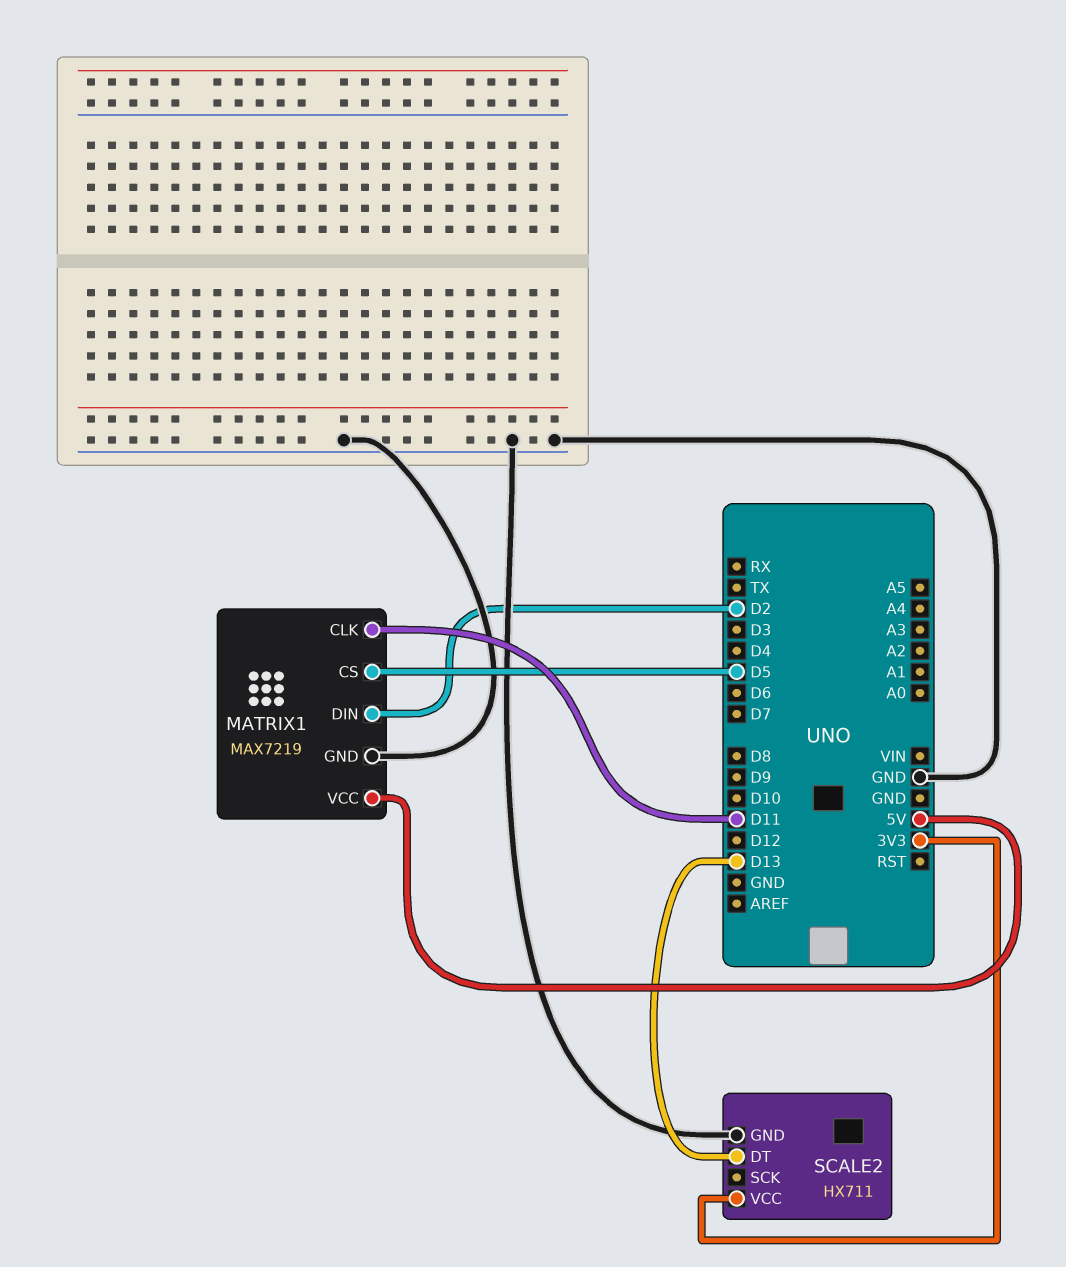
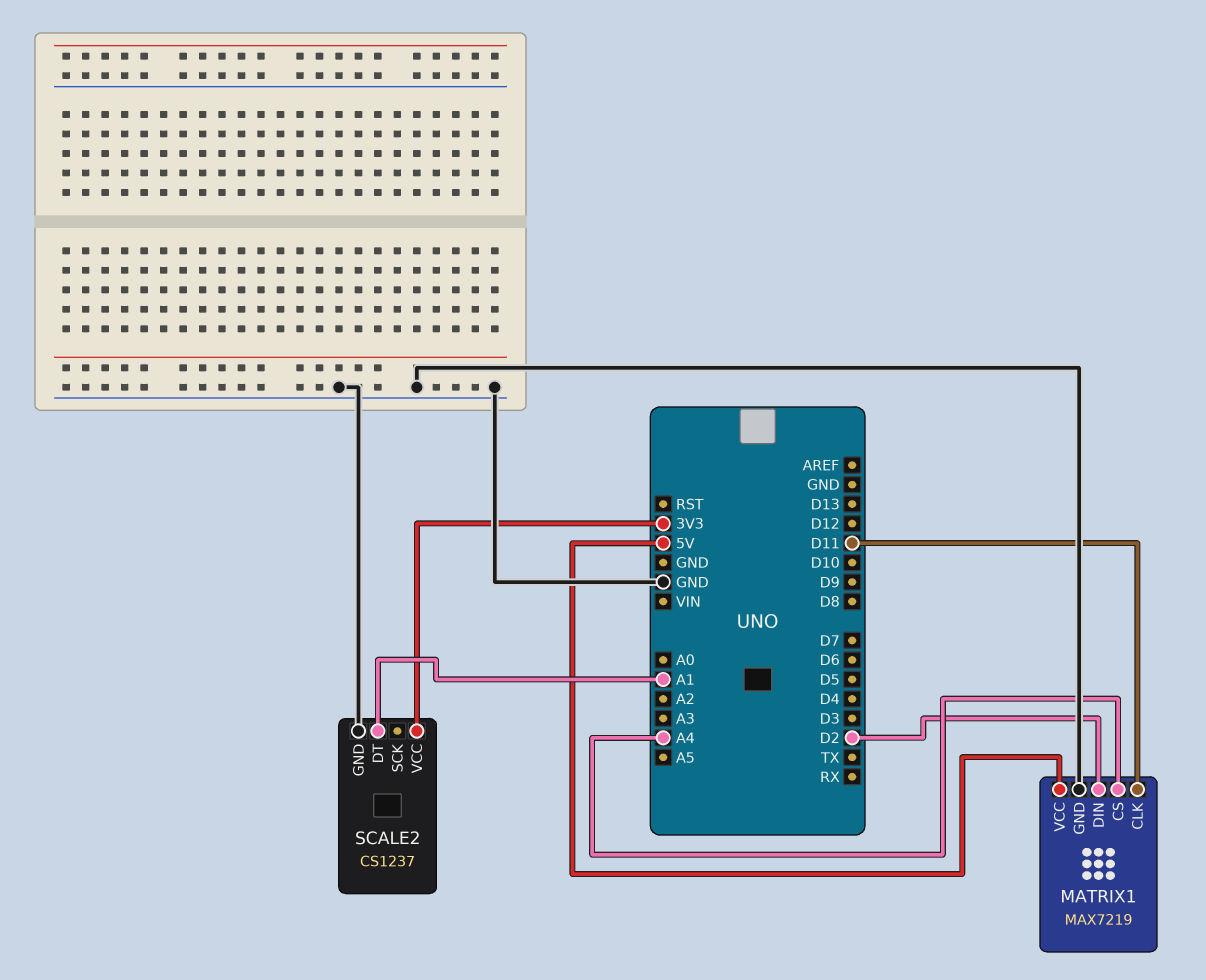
MATRIX1 pin CS: D5 -> A4
SCALE2: HX711 -> CS1237
SCALE2 pin DT: D13 -> A1

